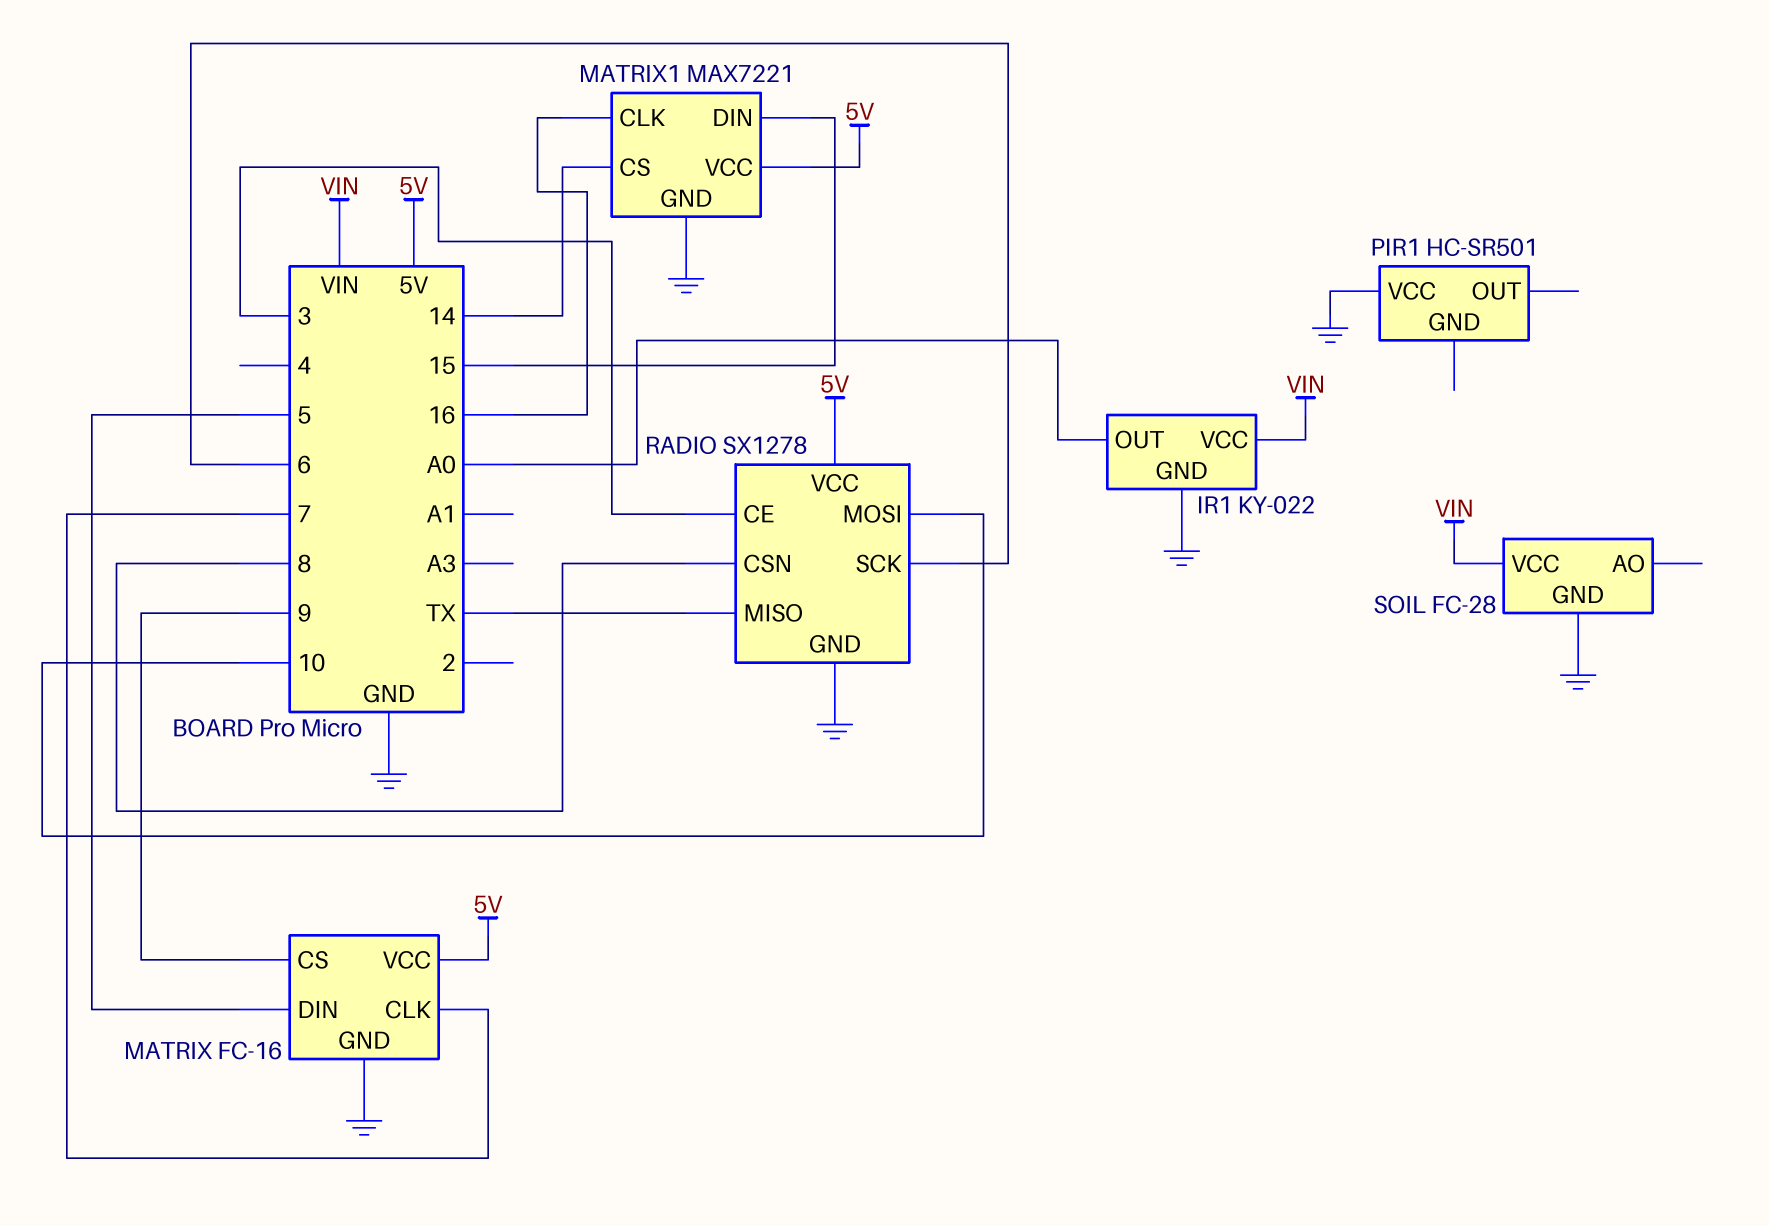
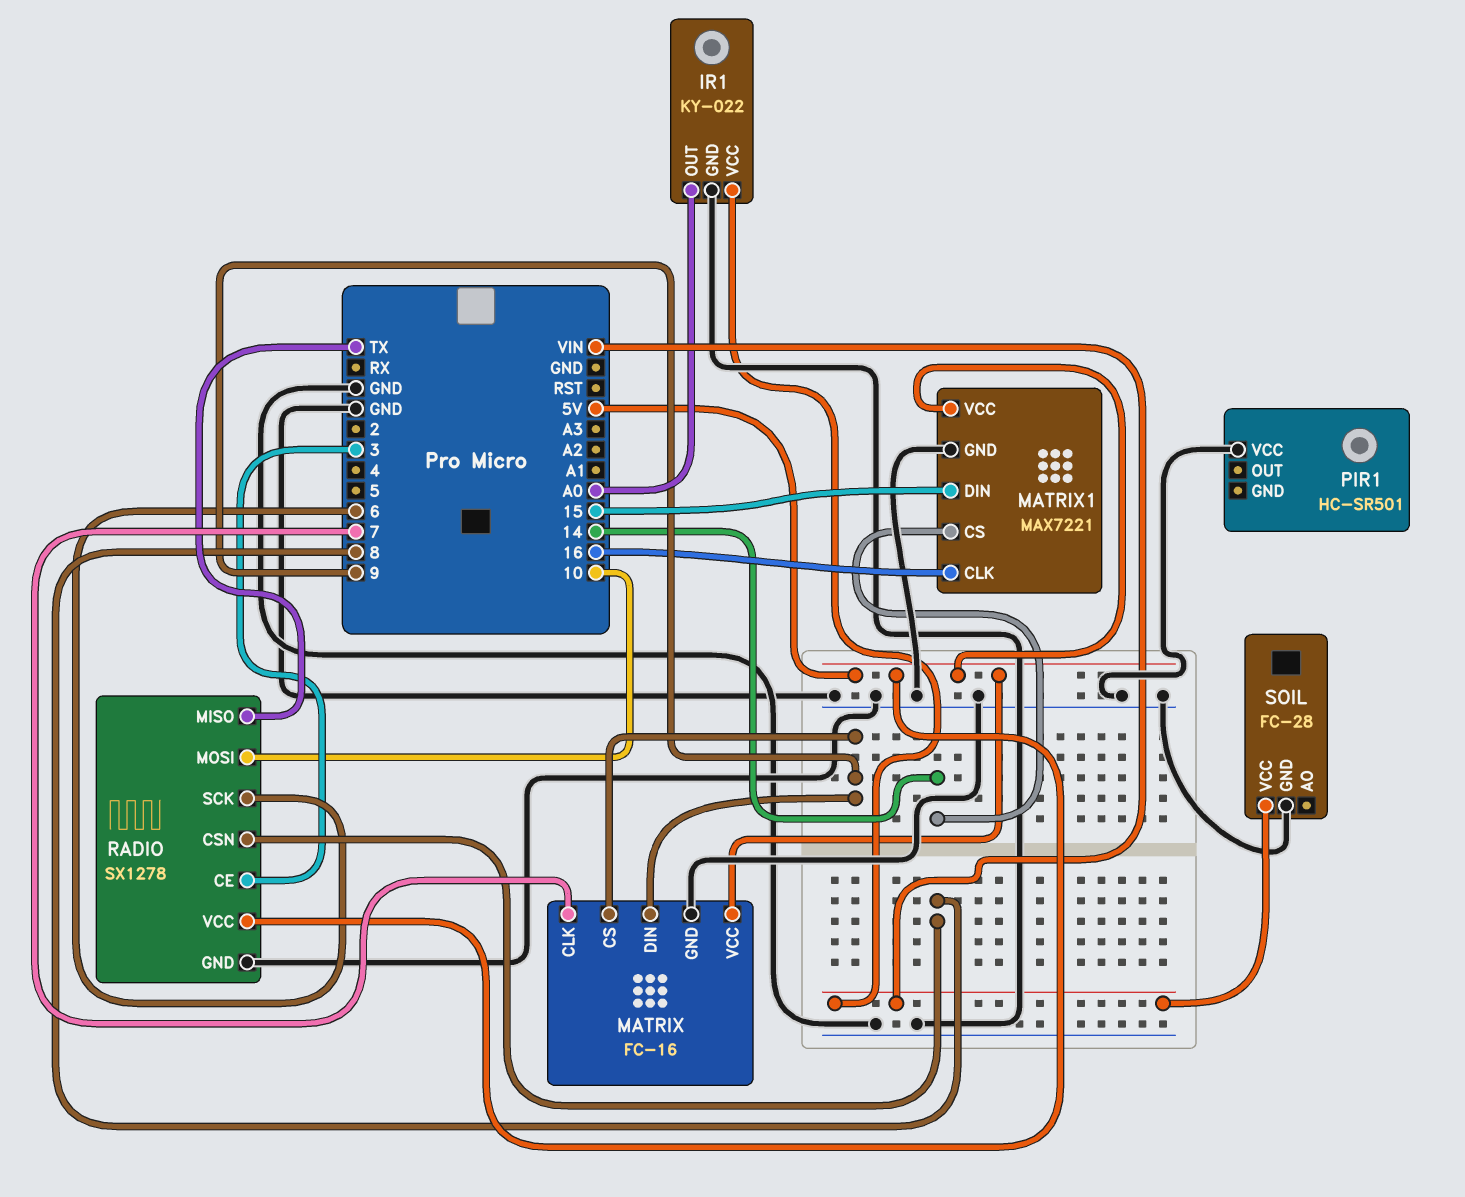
MATRIX pin DIN: 5 -> 9

